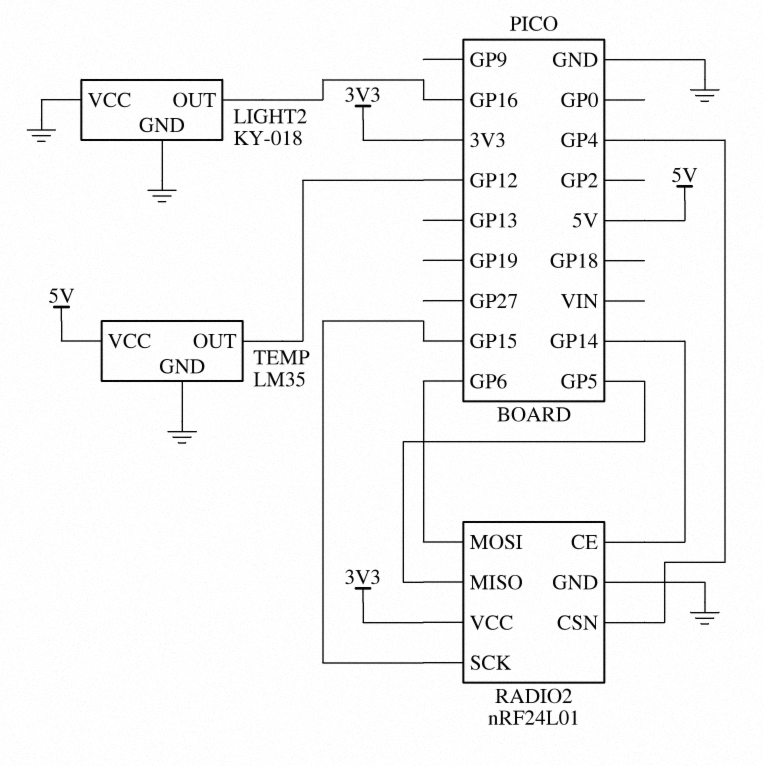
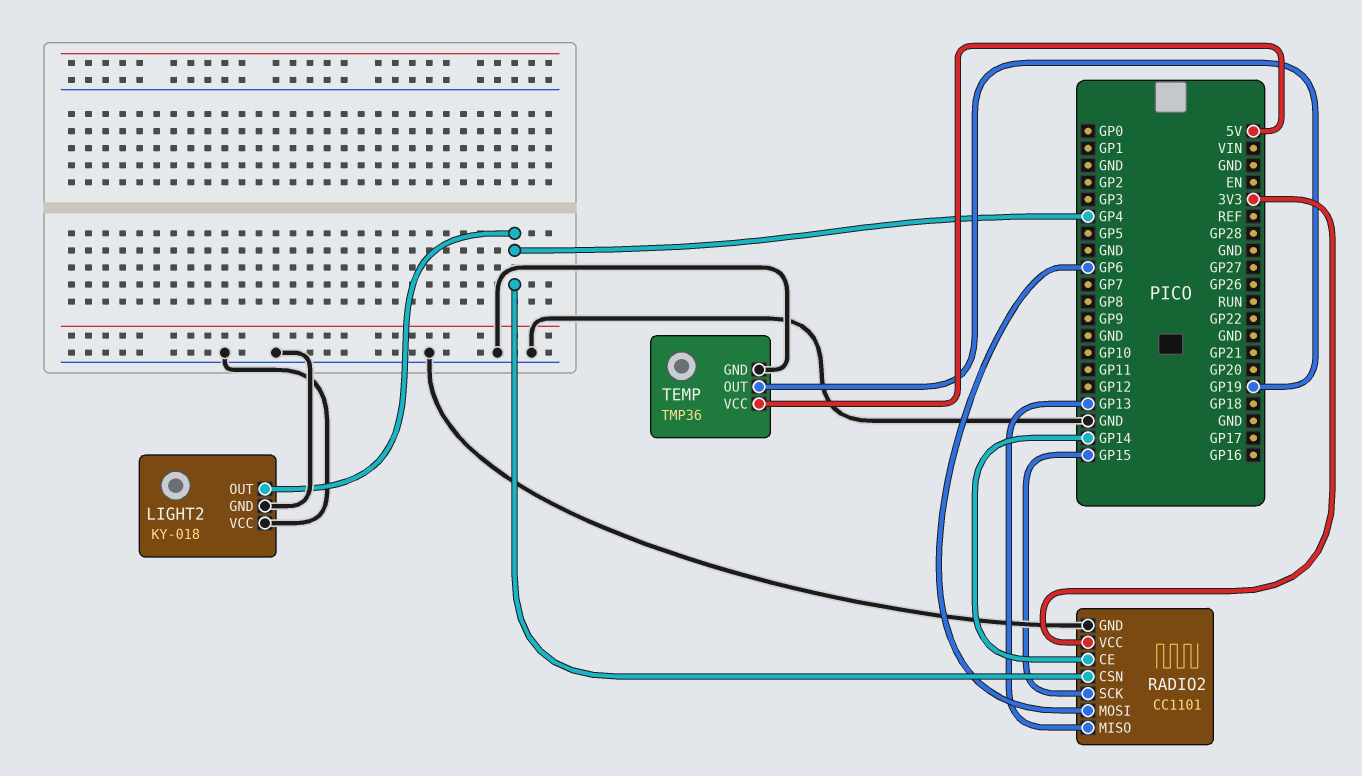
LIGHT2 pin OUT: GP16 -> GP4
RADIO2: nRF24L01 -> CC1101
RADIO2 pin MISO: GP5 -> GP13
TEMP: LM35 -> TMP36
TEMP pin OUT: GP12 -> GP19

